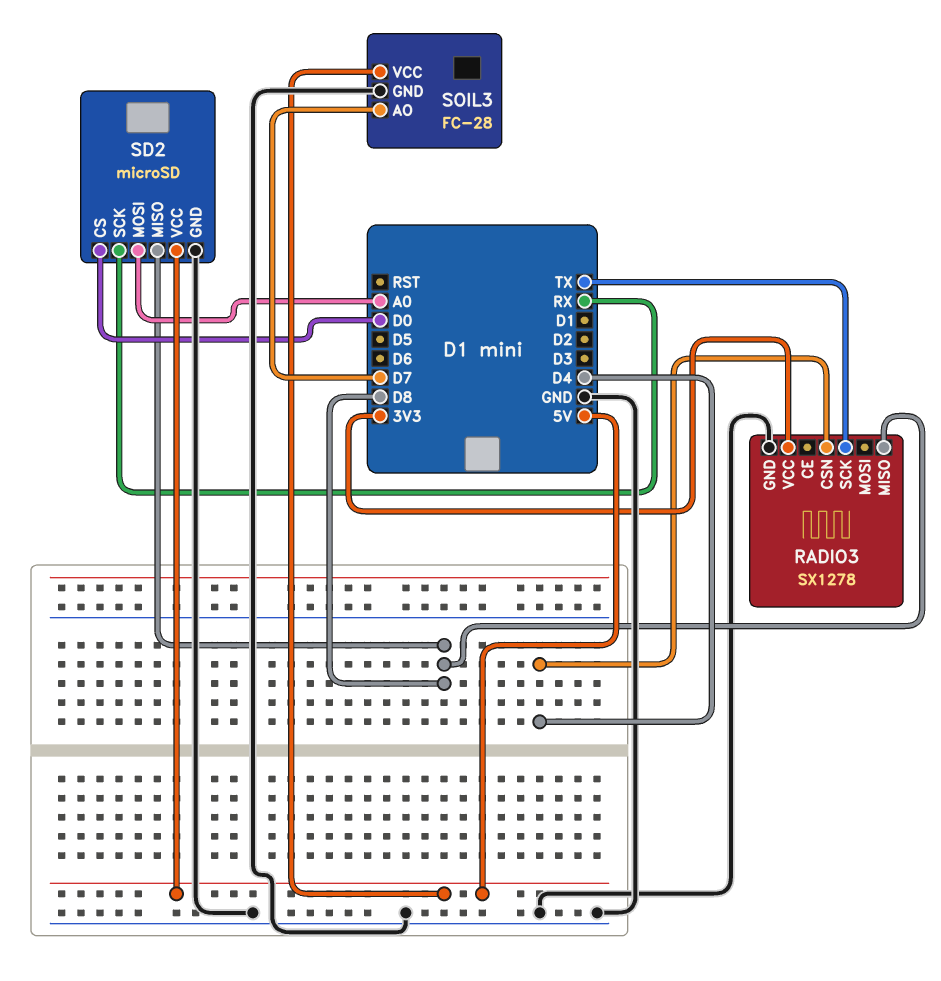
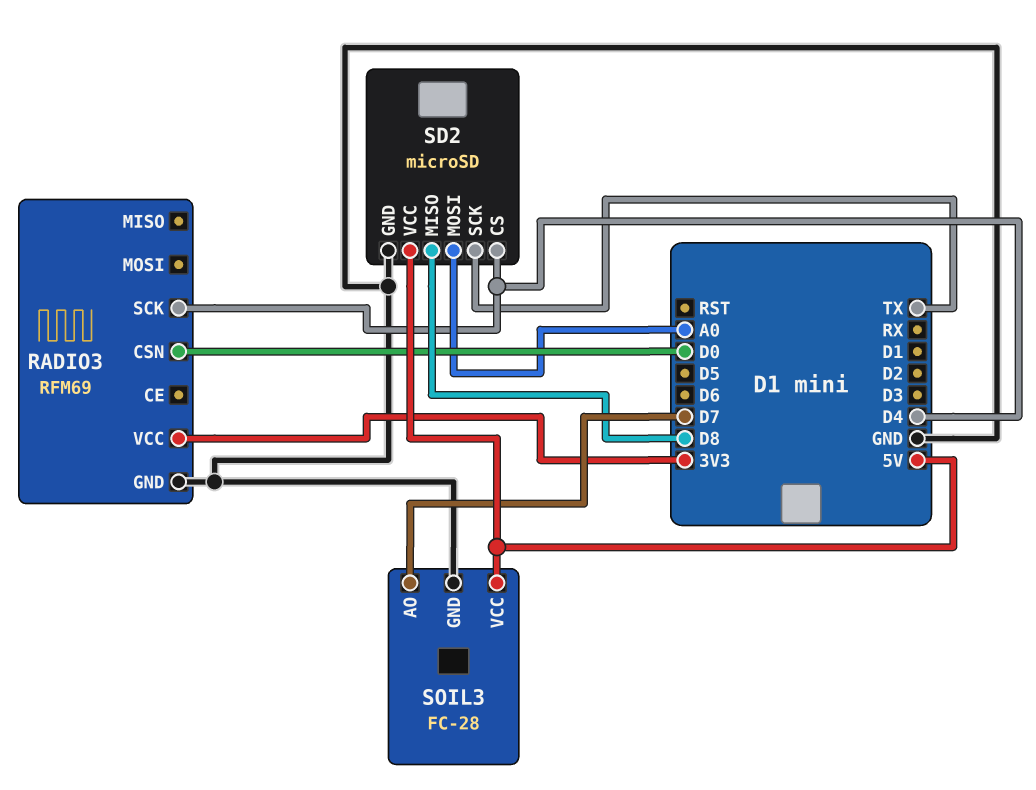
RADIO3: SX1278 -> RFM69
RADIO3 pin CSN: D4 -> D0
RADIO3 pin MISO: D8 -> none
RADIO3 pin SCK: TX -> D4
SD2 pin CS: D0 -> D4
SD2 pin SCK: RX -> TX

